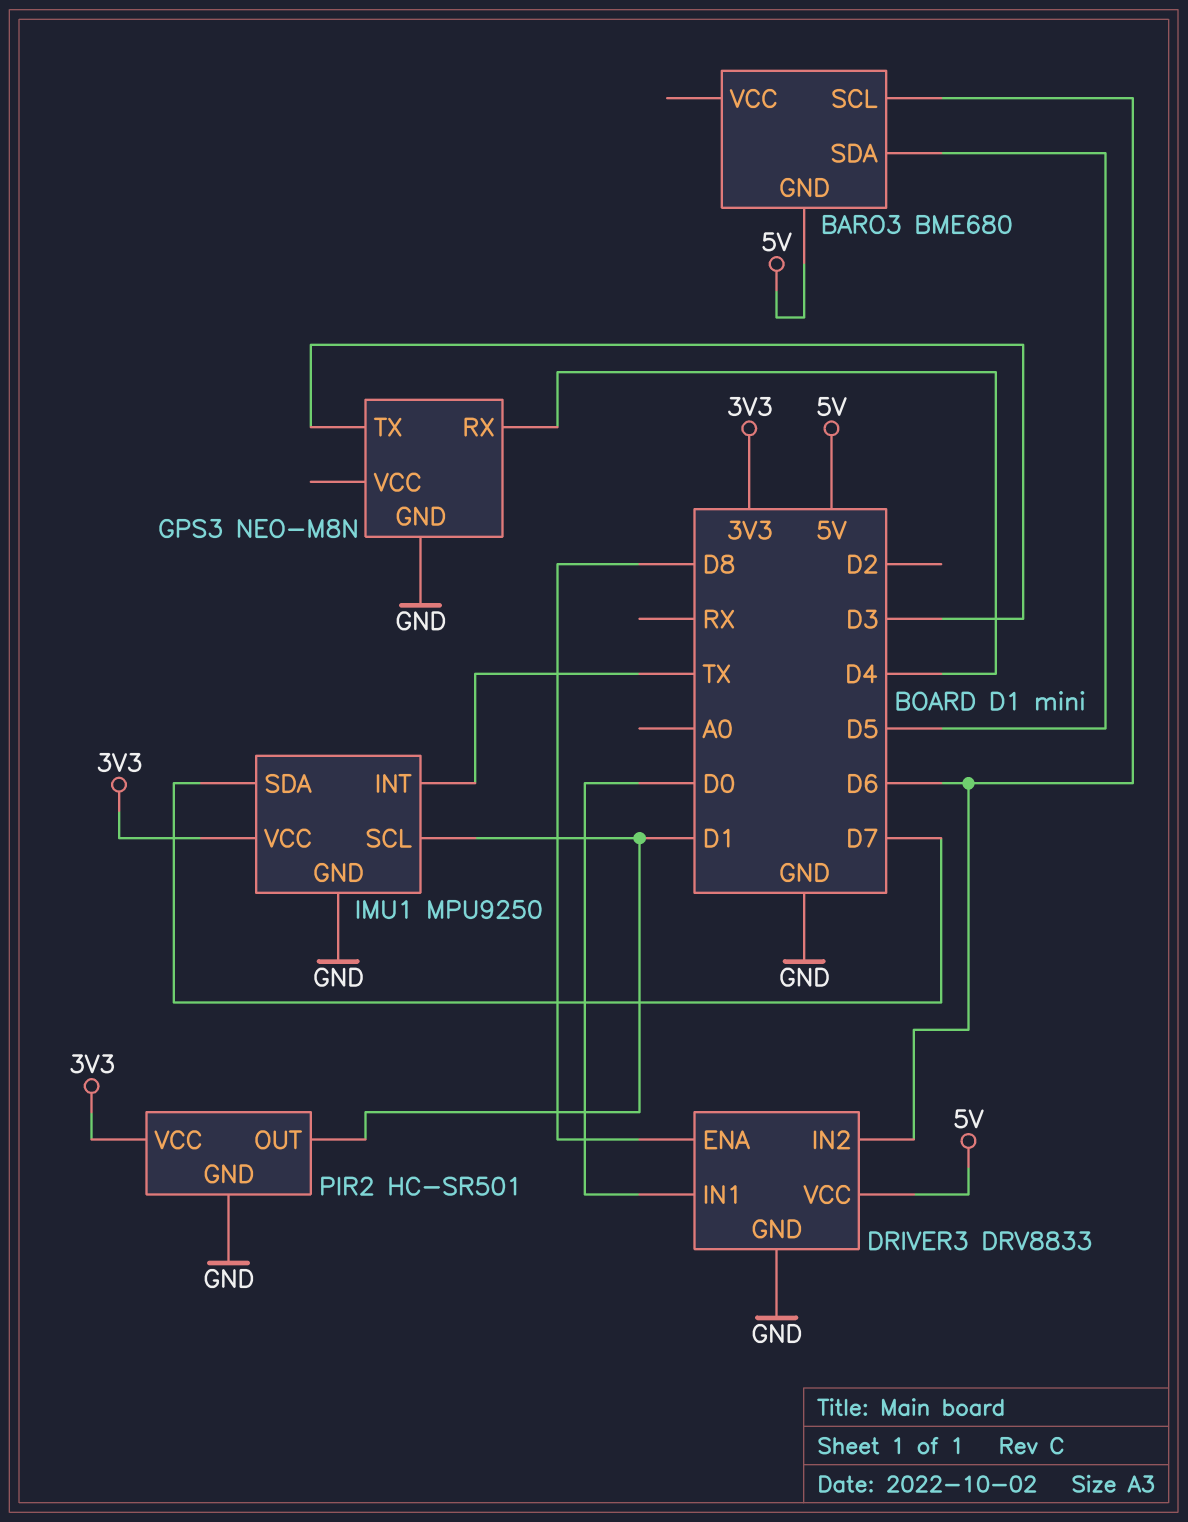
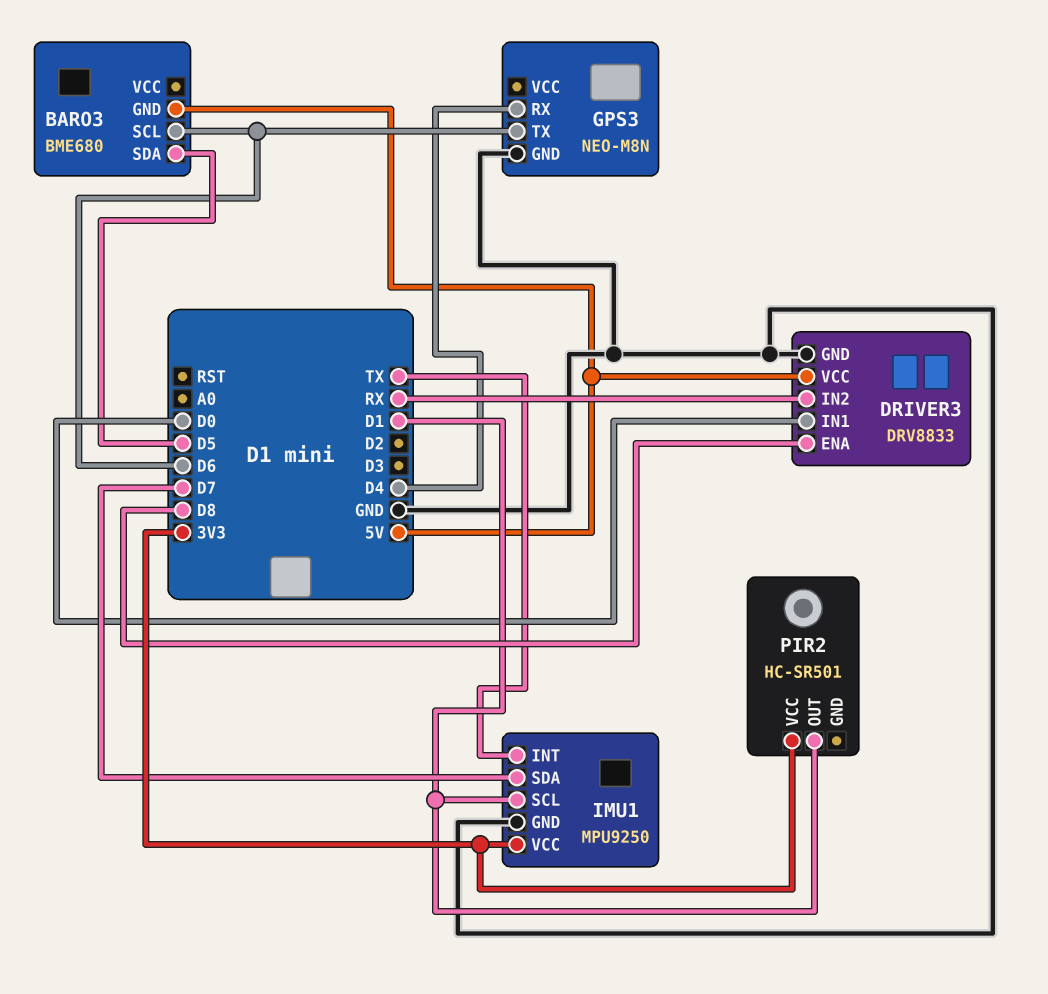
DRIVER3 pin IN2: D6 -> RX
GPS3 pin TX: D3 -> D6
PIR2 pin GND: GND -> none

